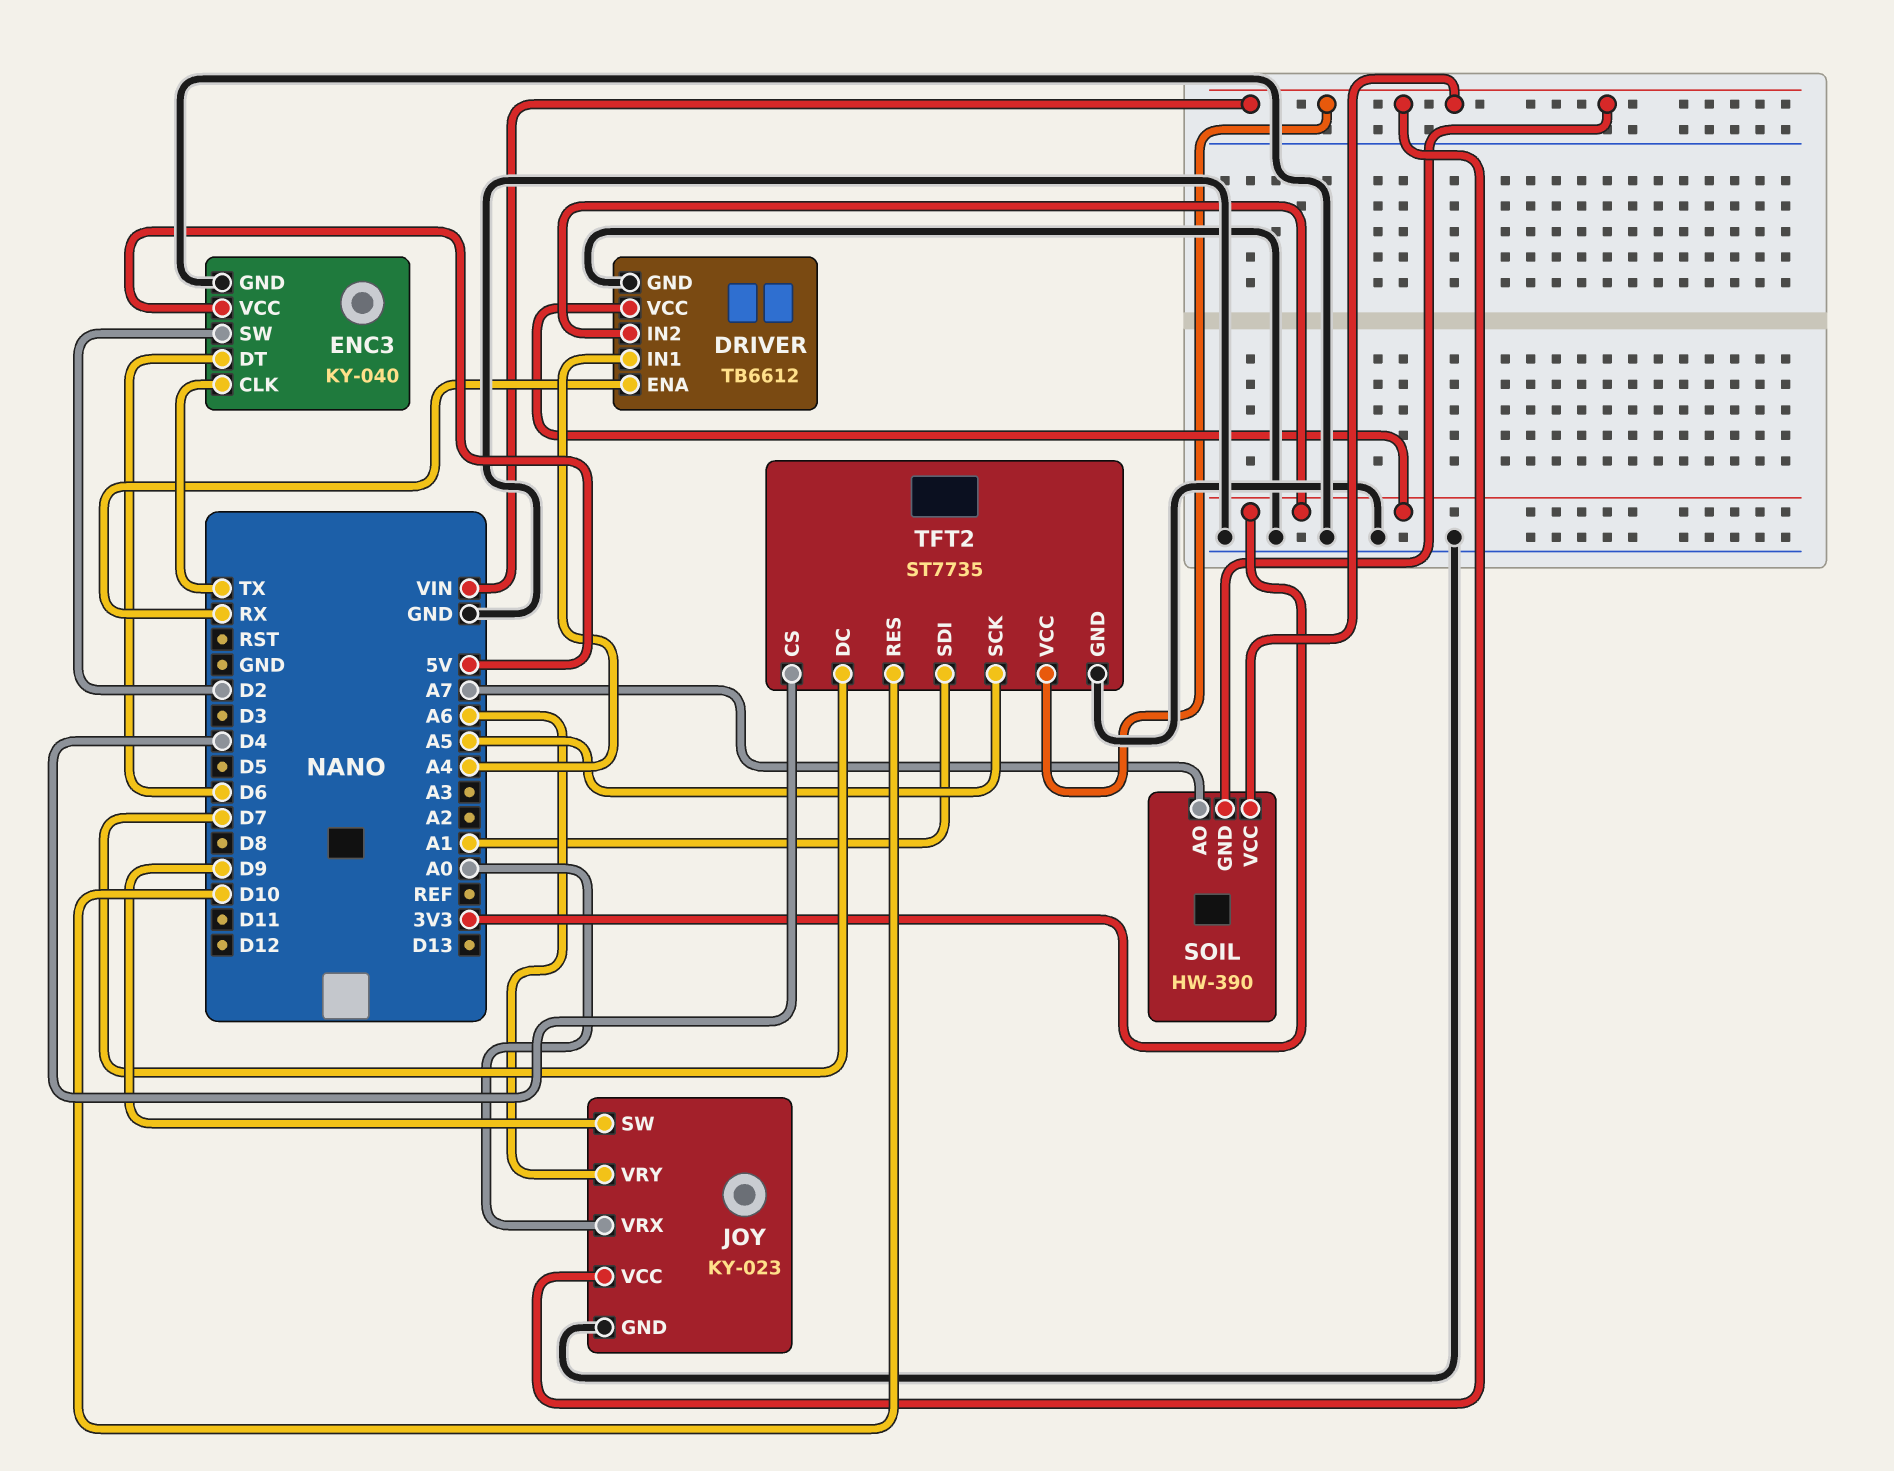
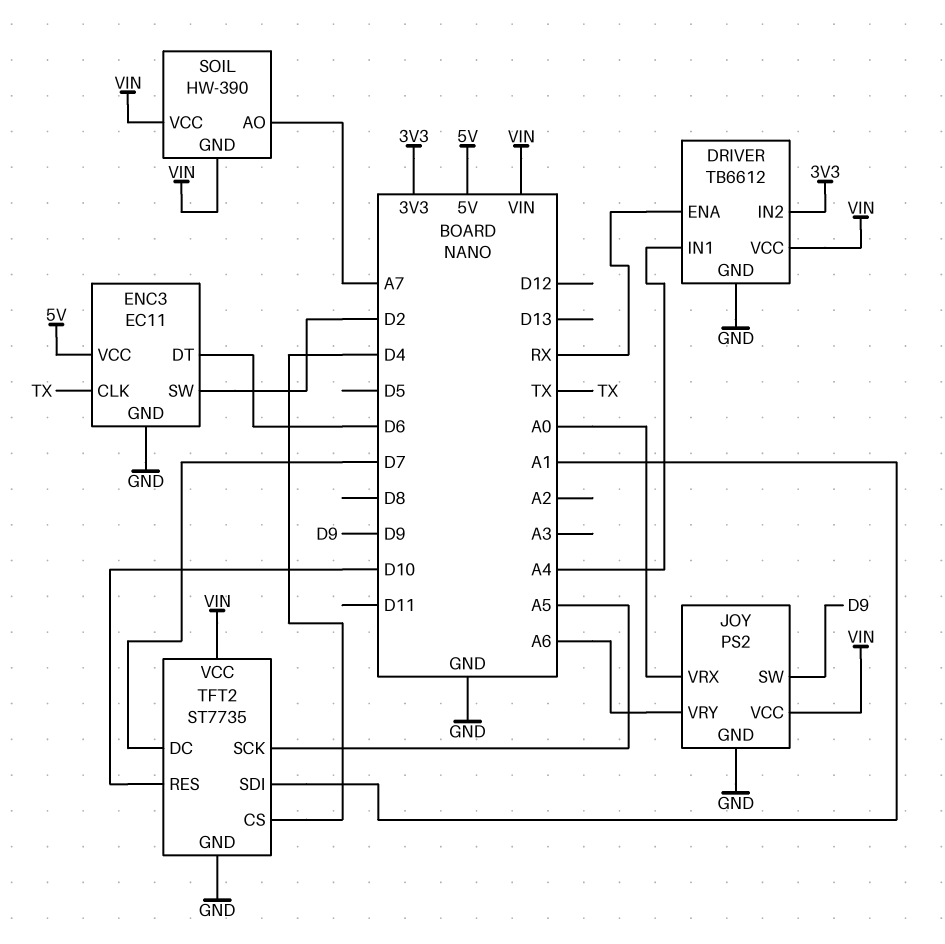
DRIVER pin VCC: 3V3 -> VIN
ENC3: KY-040 -> EC11
JOY: KY-023 -> PS2

